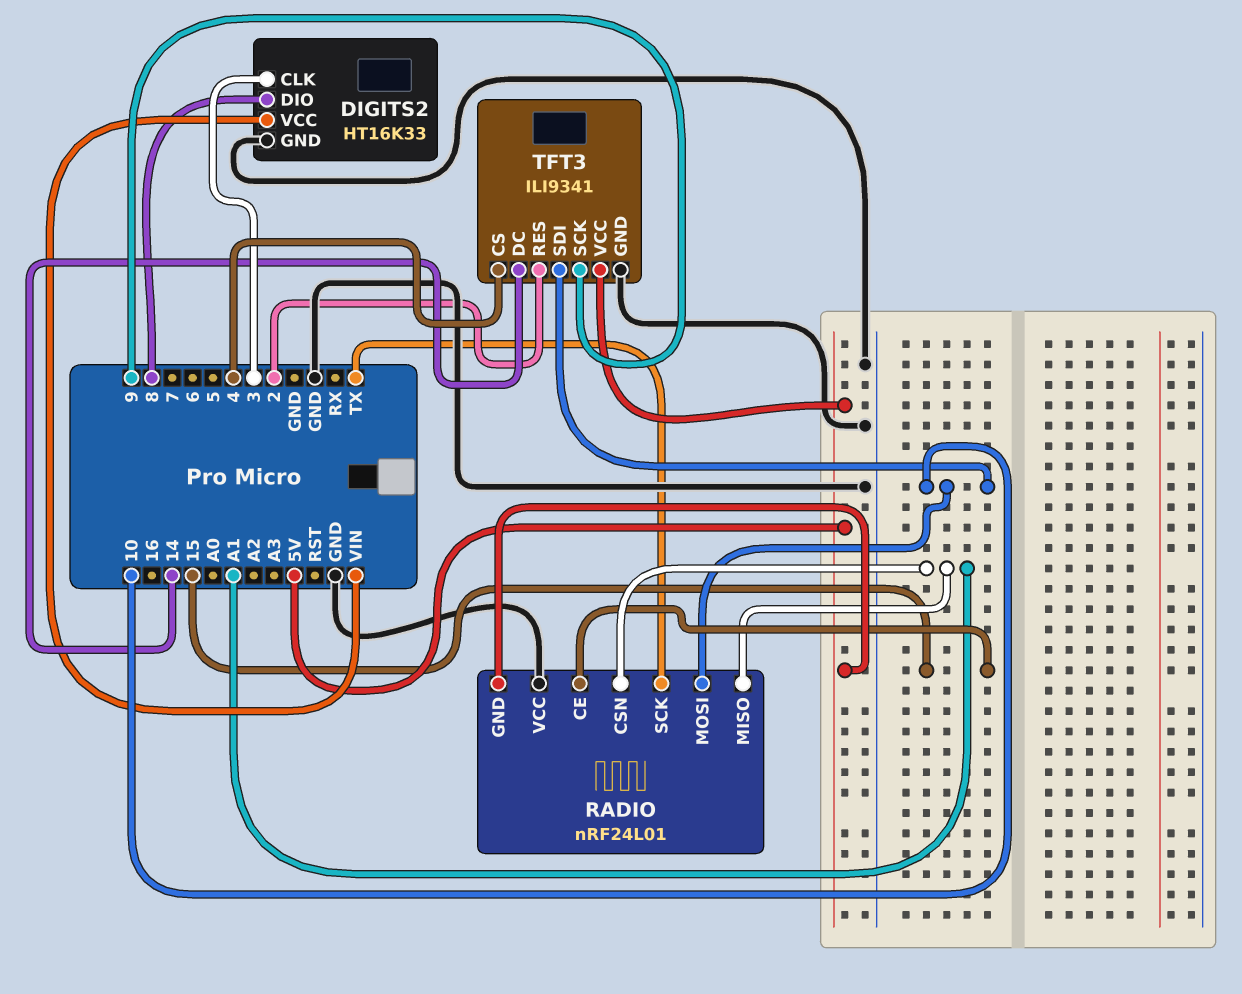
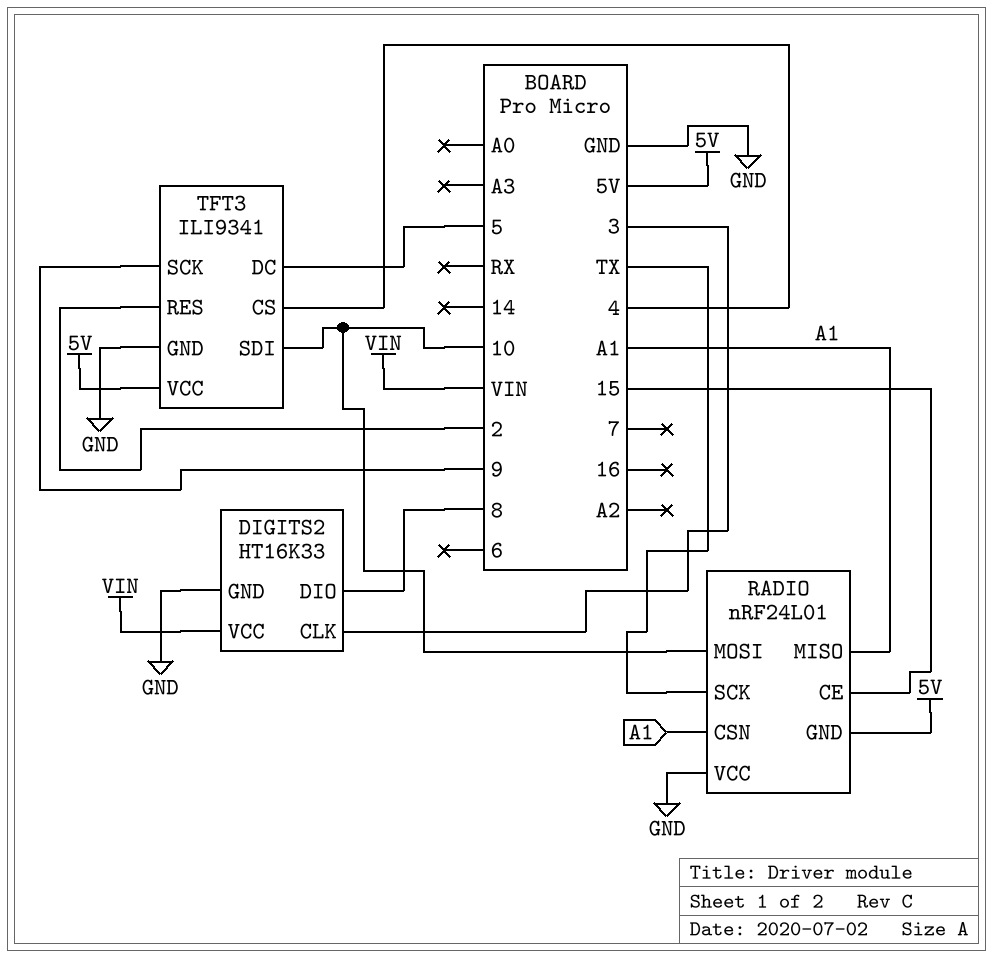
TFT3 pin DC: 14 -> 5

